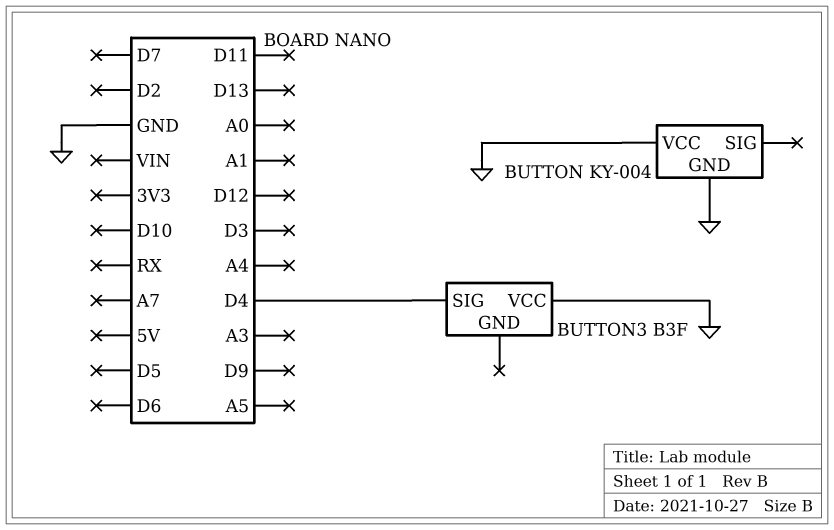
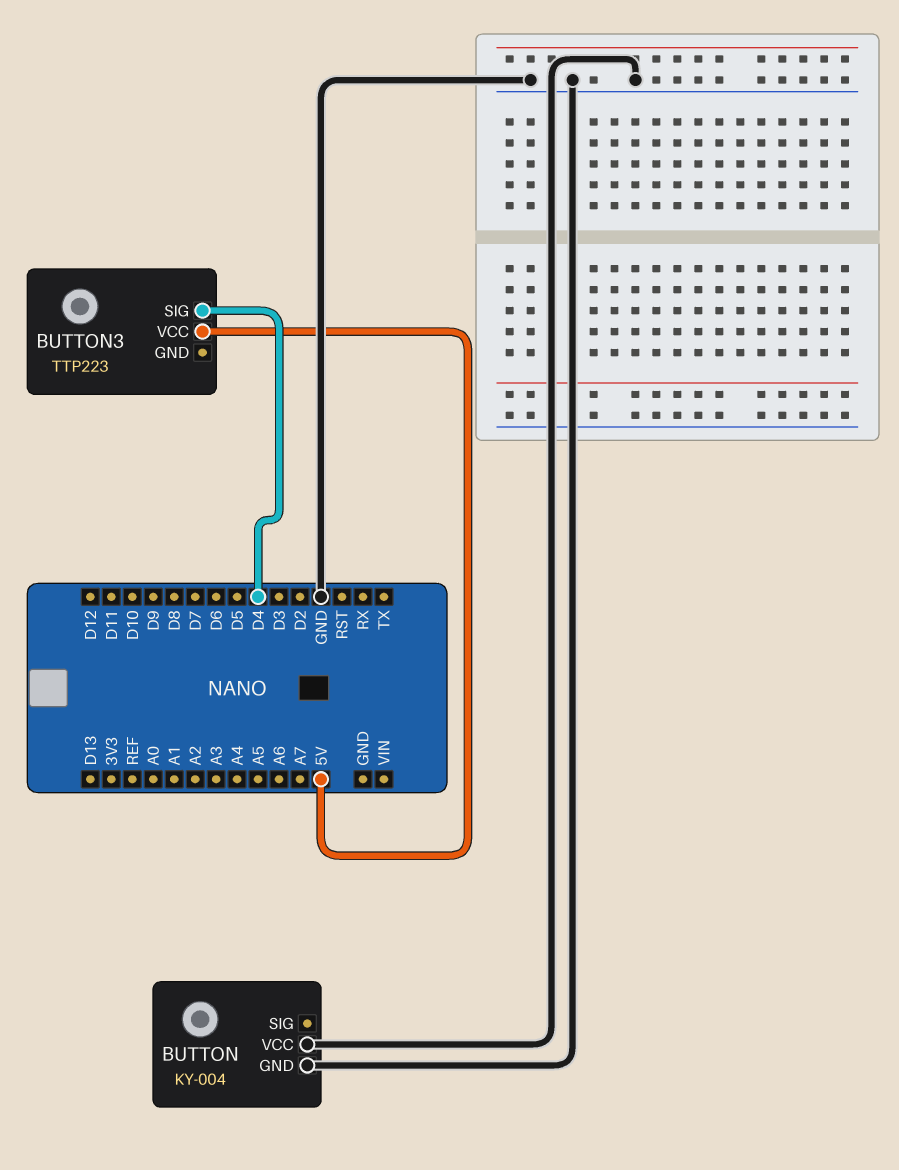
BUTTON3: B3F -> TTP223
BUTTON3 pin VCC: GND -> 5V

